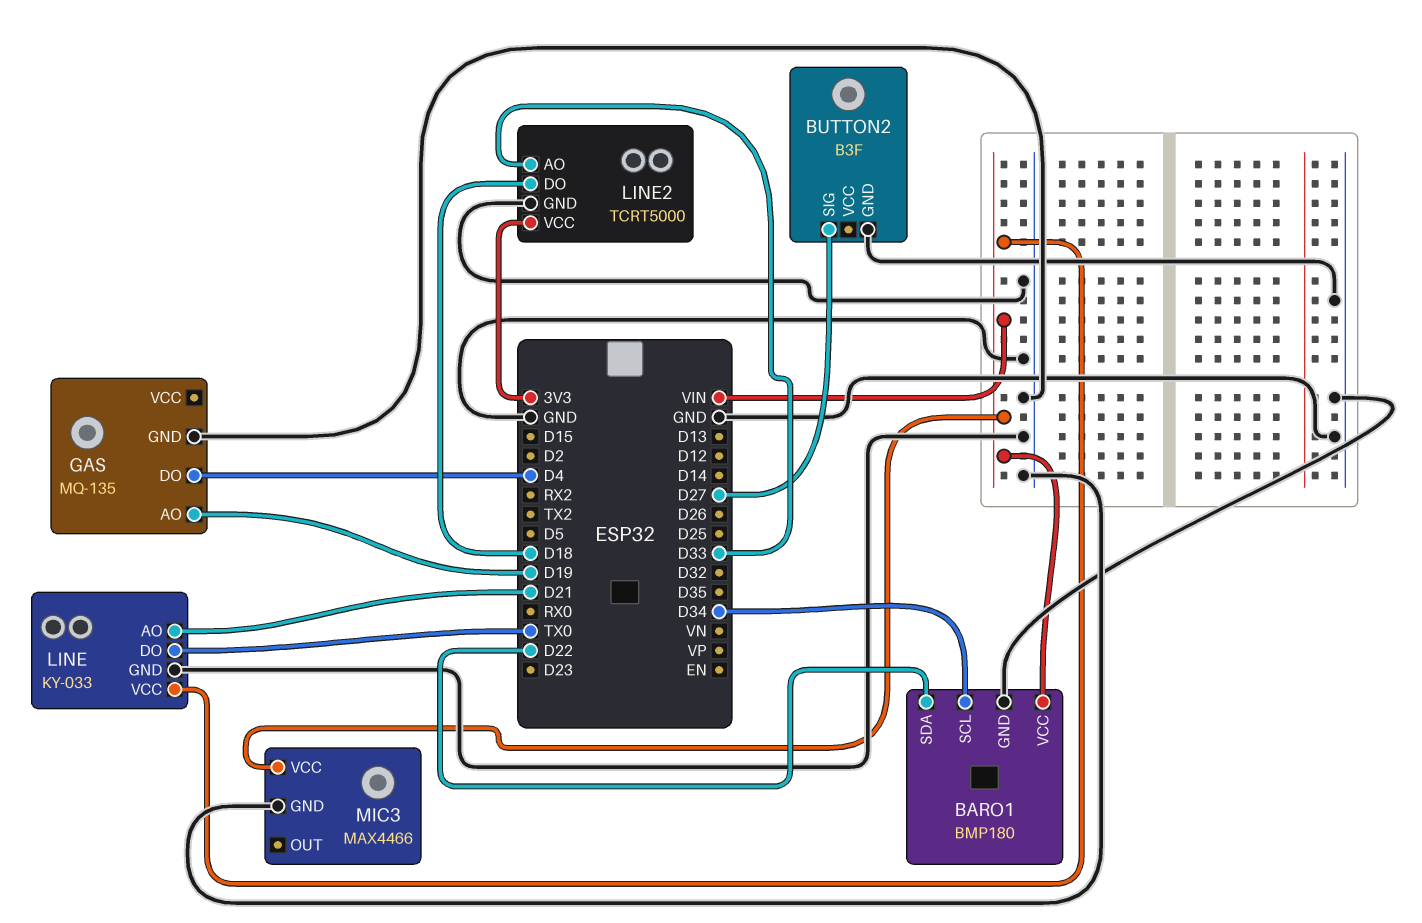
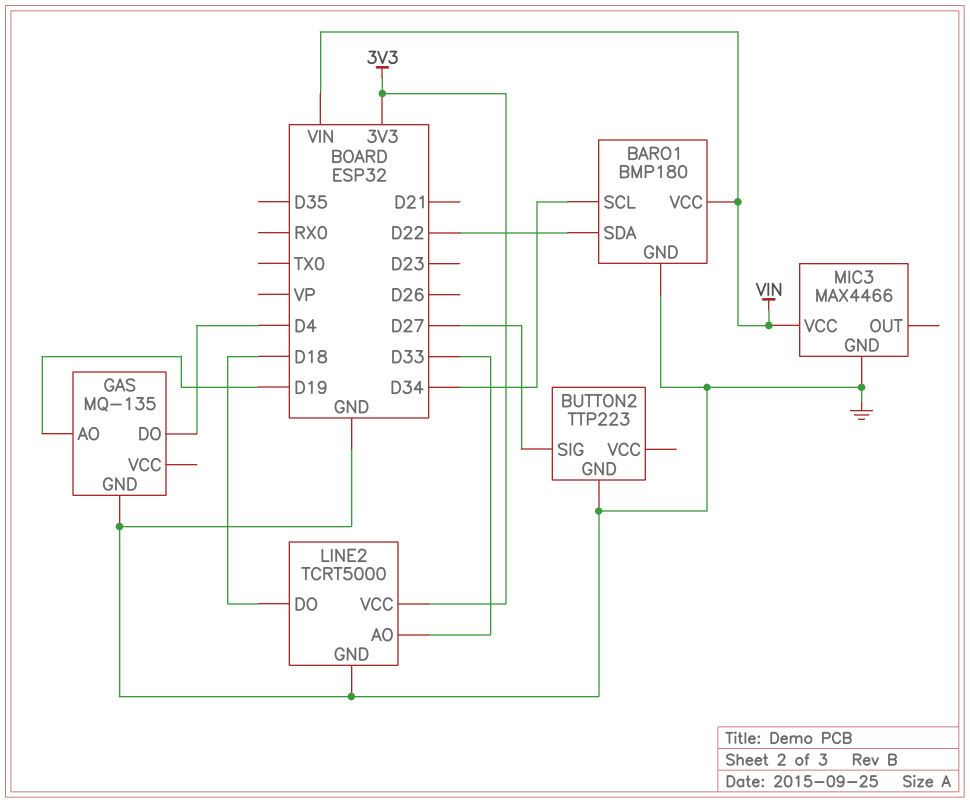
BUTTON2: B3F -> TTP223
LINE: KY-033 -> none
LINE pin AO: D21 -> none
LINE pin DO: TX0 -> none
LINE pin GND: GND -> none
LINE pin VCC: VIN -> none

